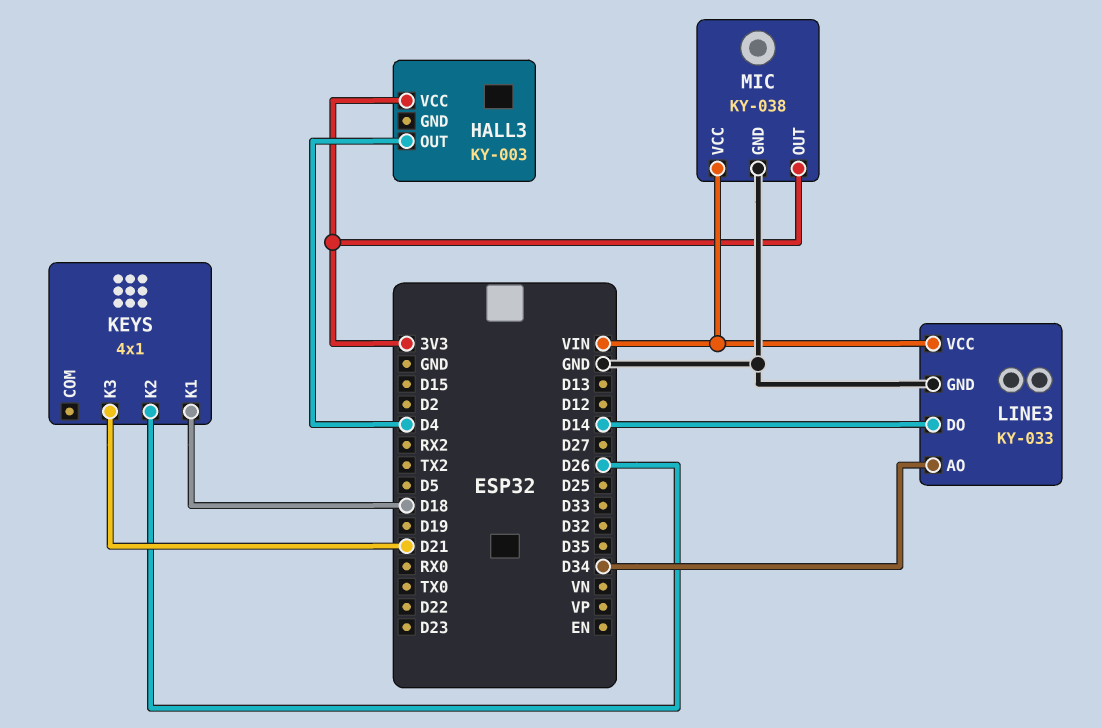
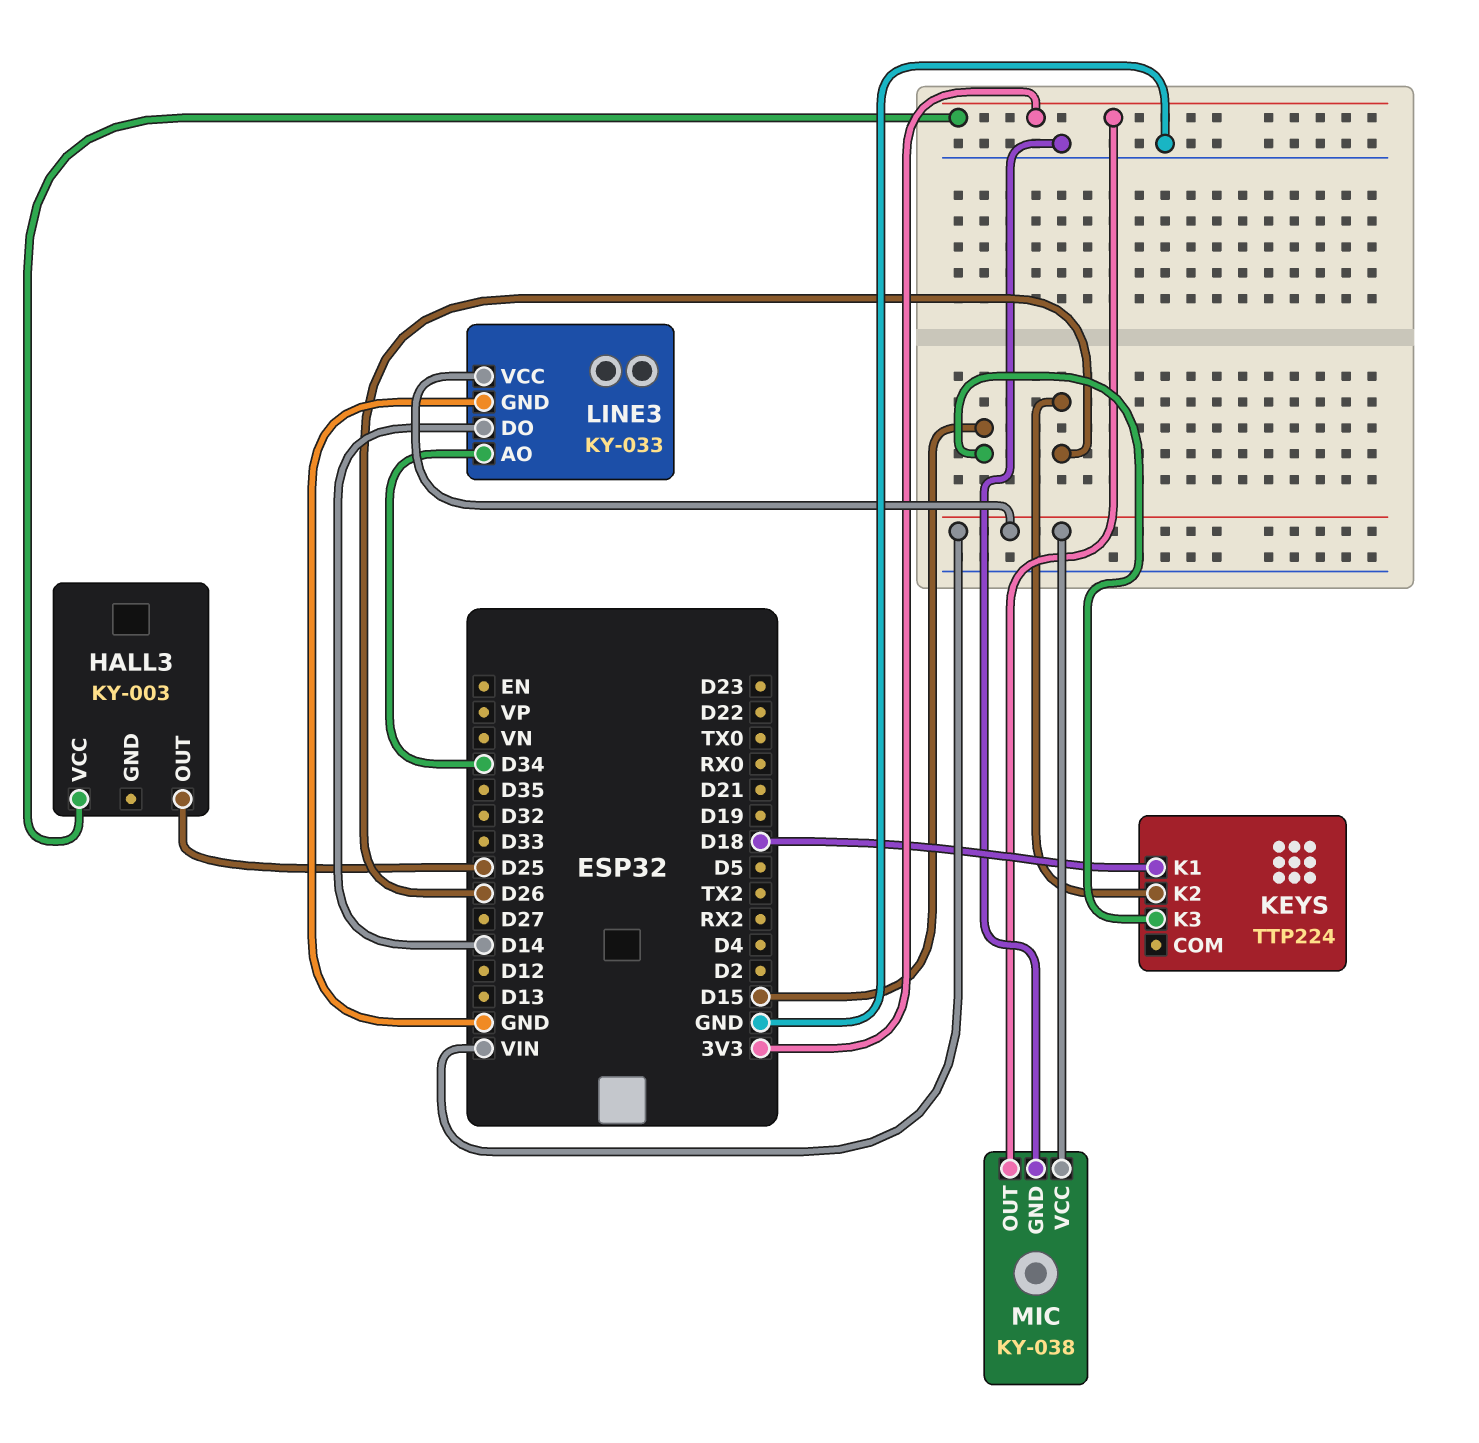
HALL3 pin OUT: D4 -> D25
KEYS: 4x1 -> TTP224
KEYS pin K3: D21 -> D15

